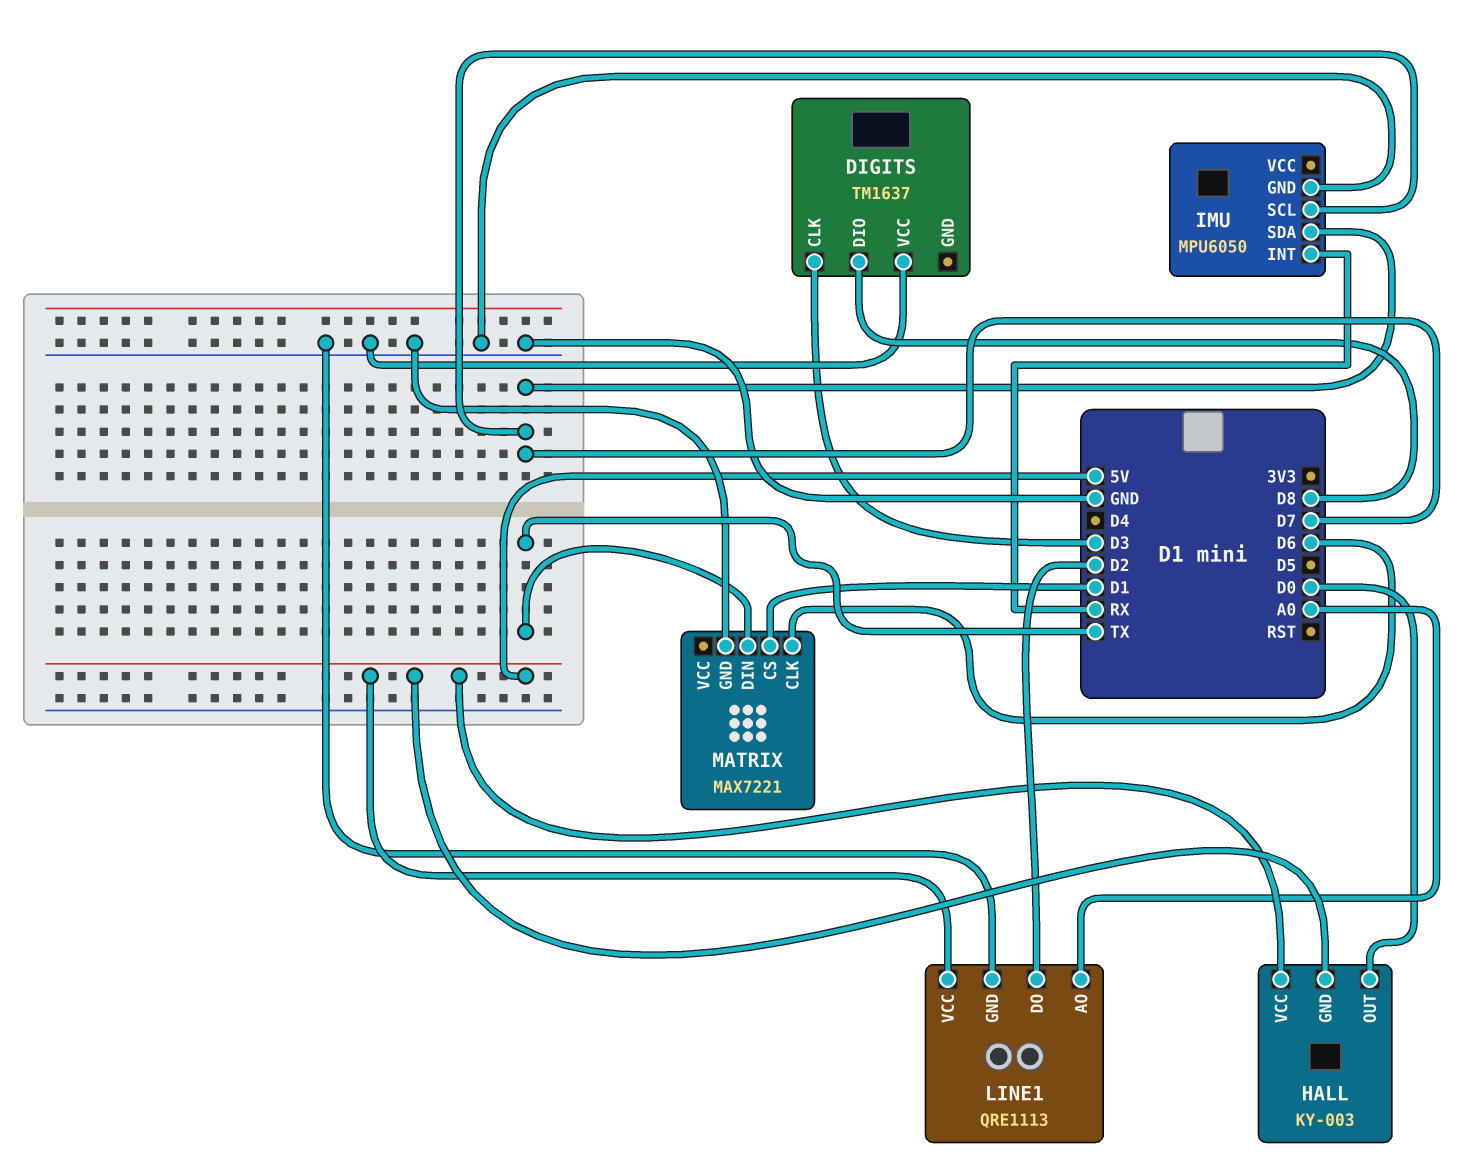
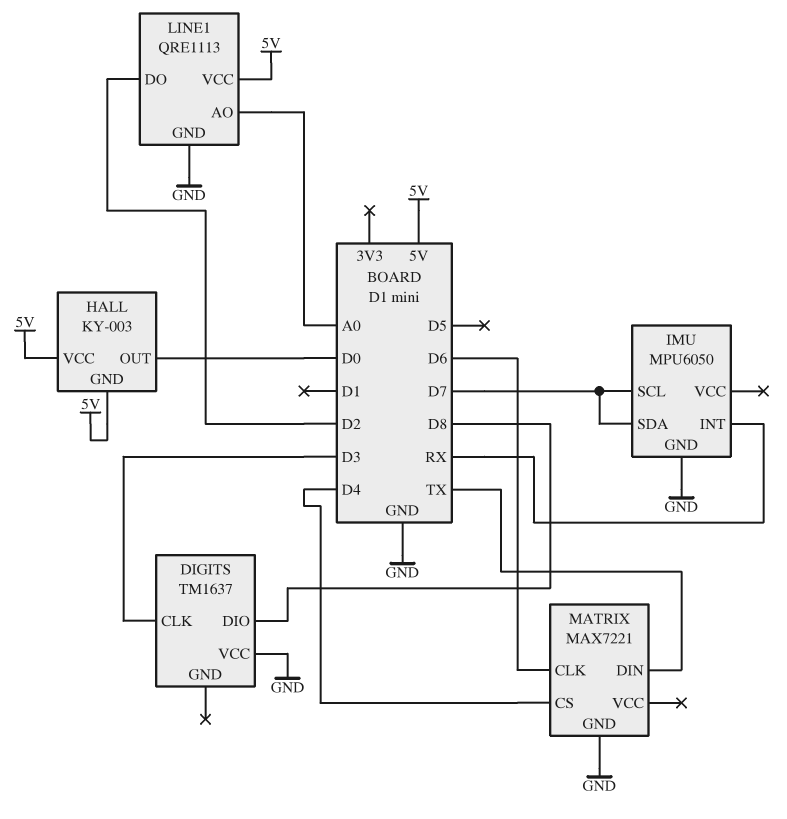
MATRIX pin CS: D1 -> D4

